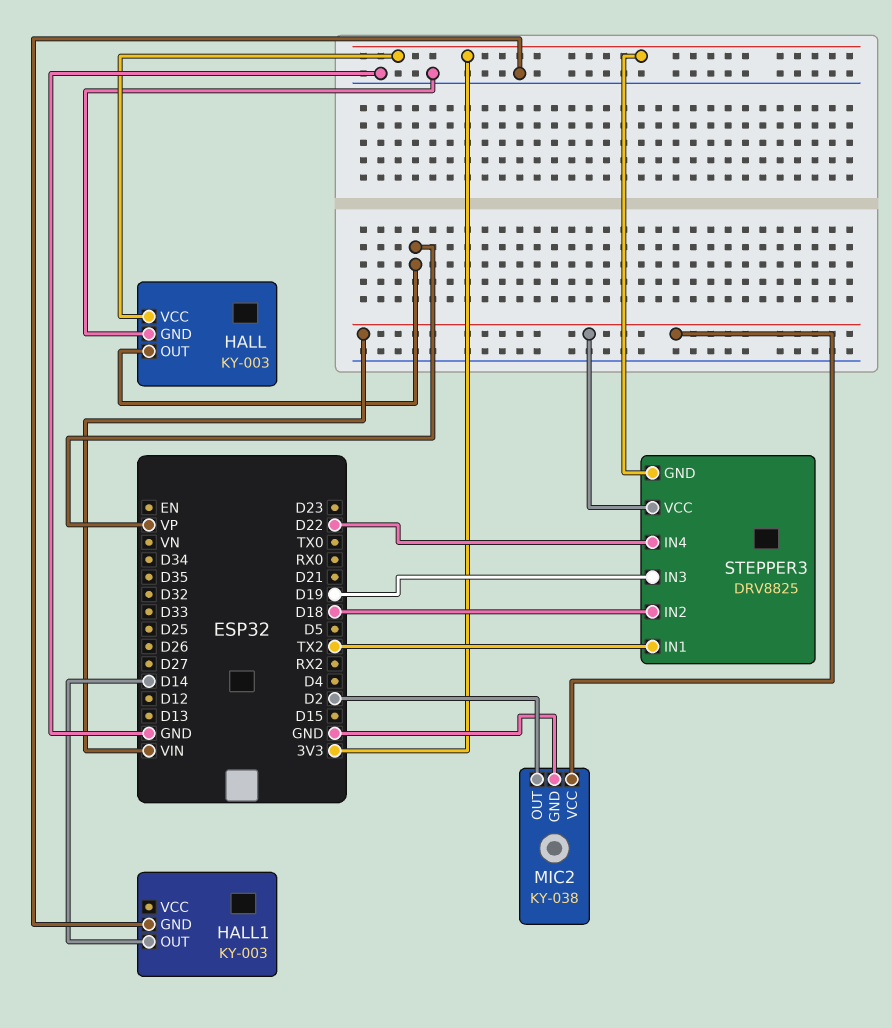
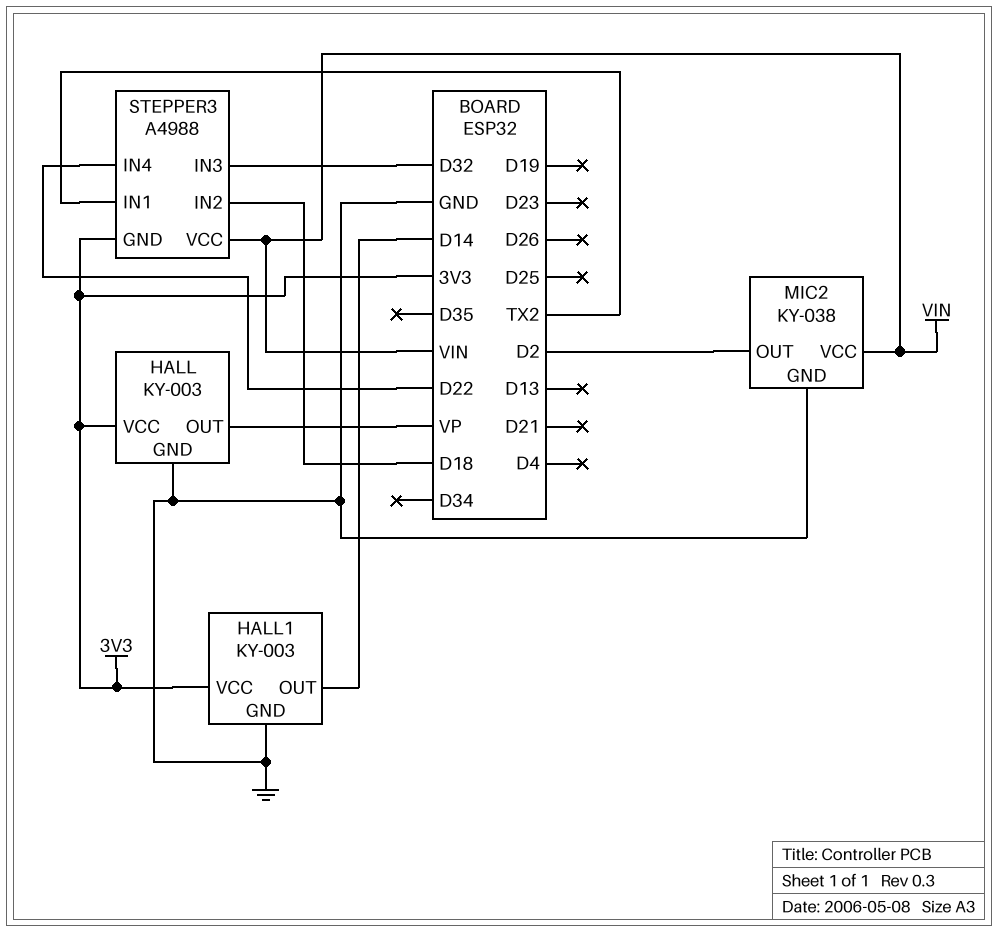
HALL1 pin VCC: none -> 3V3
STEPPER3: DRV8825 -> A4988
STEPPER3 pin IN3: D19 -> D32

